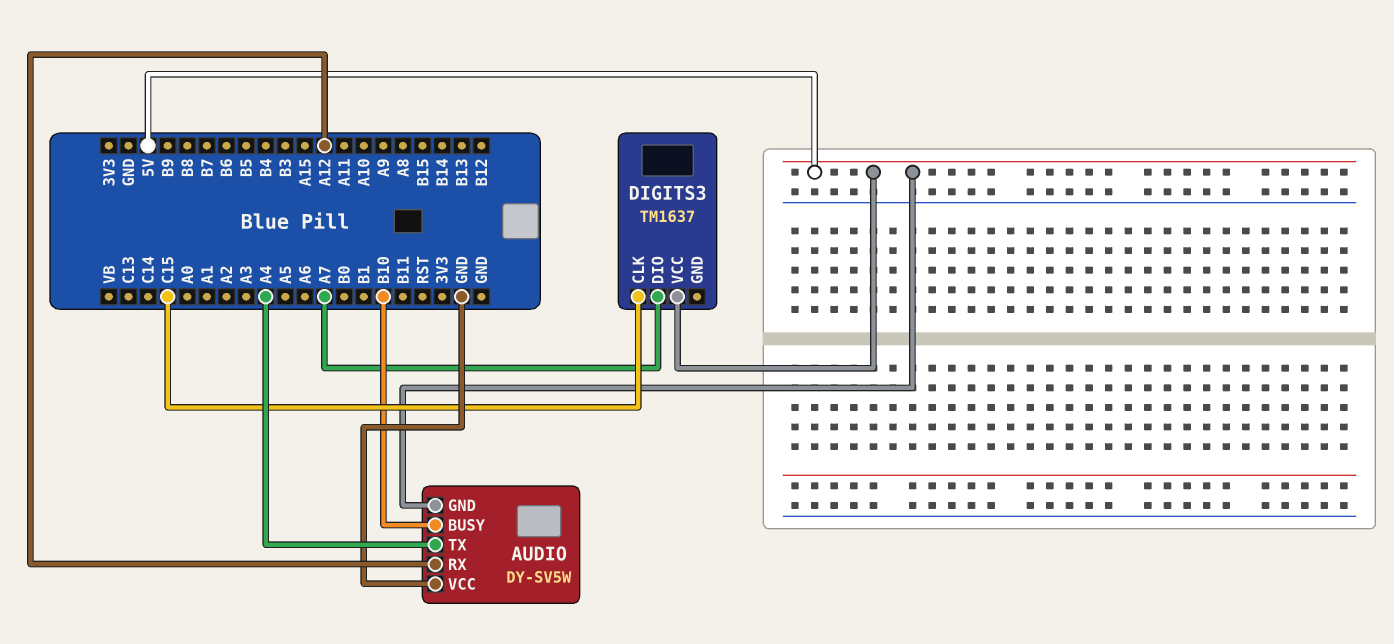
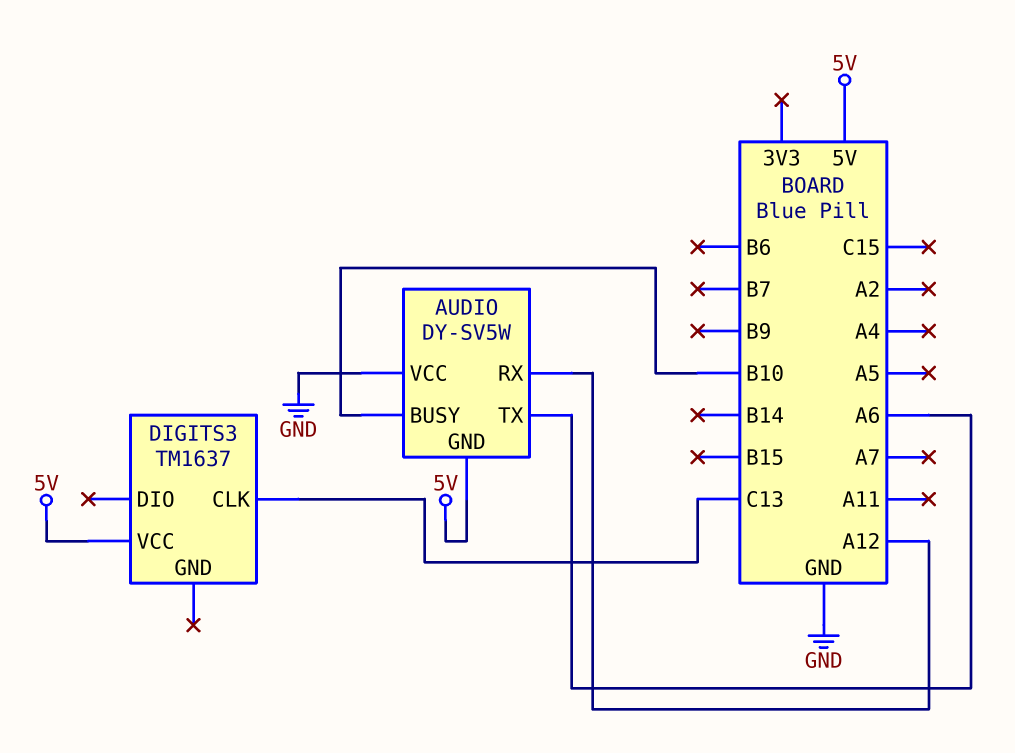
AUDIO pin TX: A4 -> A6
DIGITS3 pin CLK: C15 -> C13
DIGITS3 pin DIO: A7 -> none

